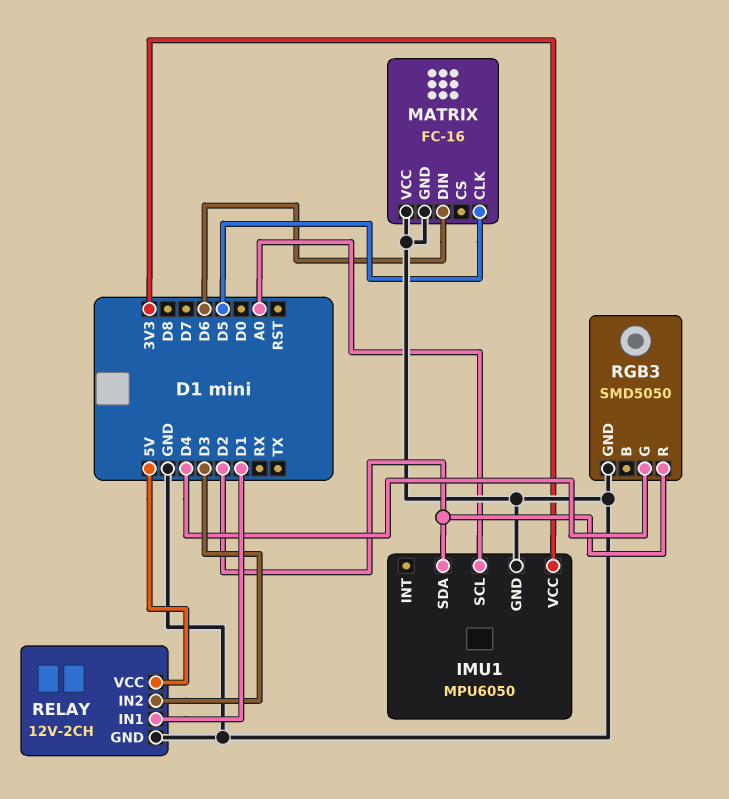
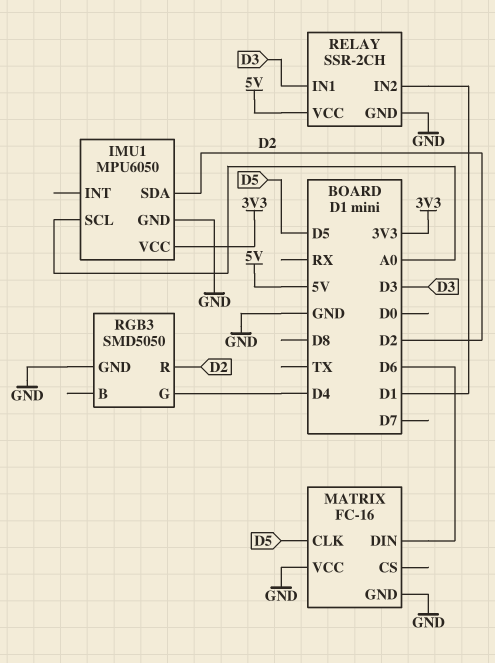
RELAY: 12V-2CH -> SSR-2CH
RELAY pin IN1: D1 -> D3
RELAY pin IN2: D3 -> D1

